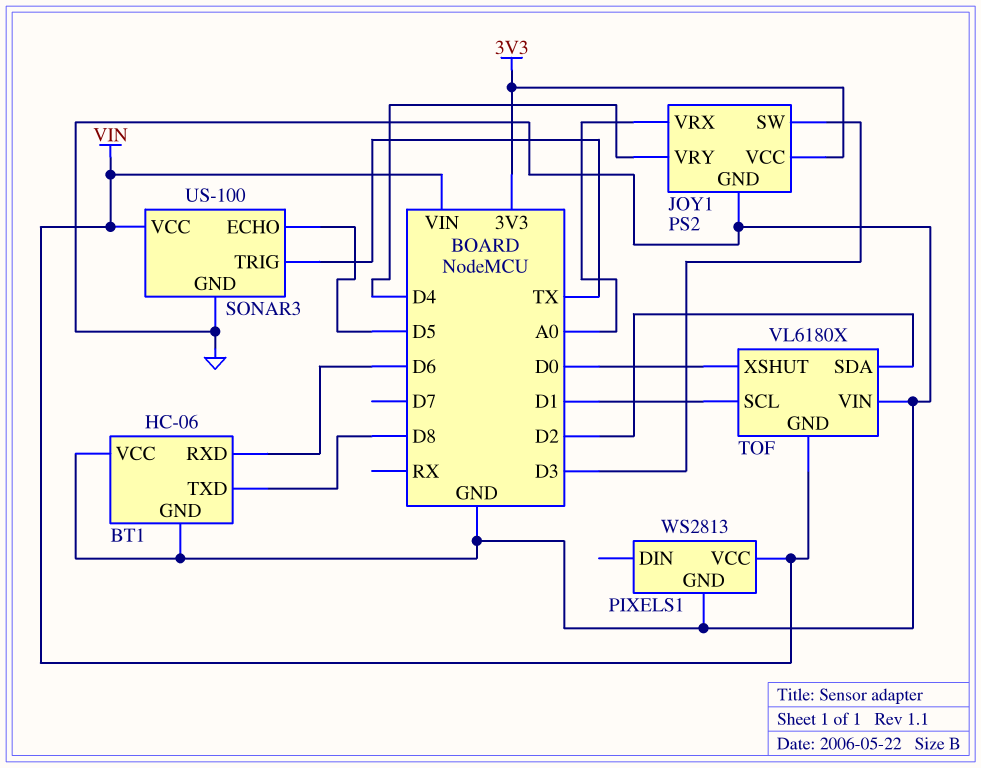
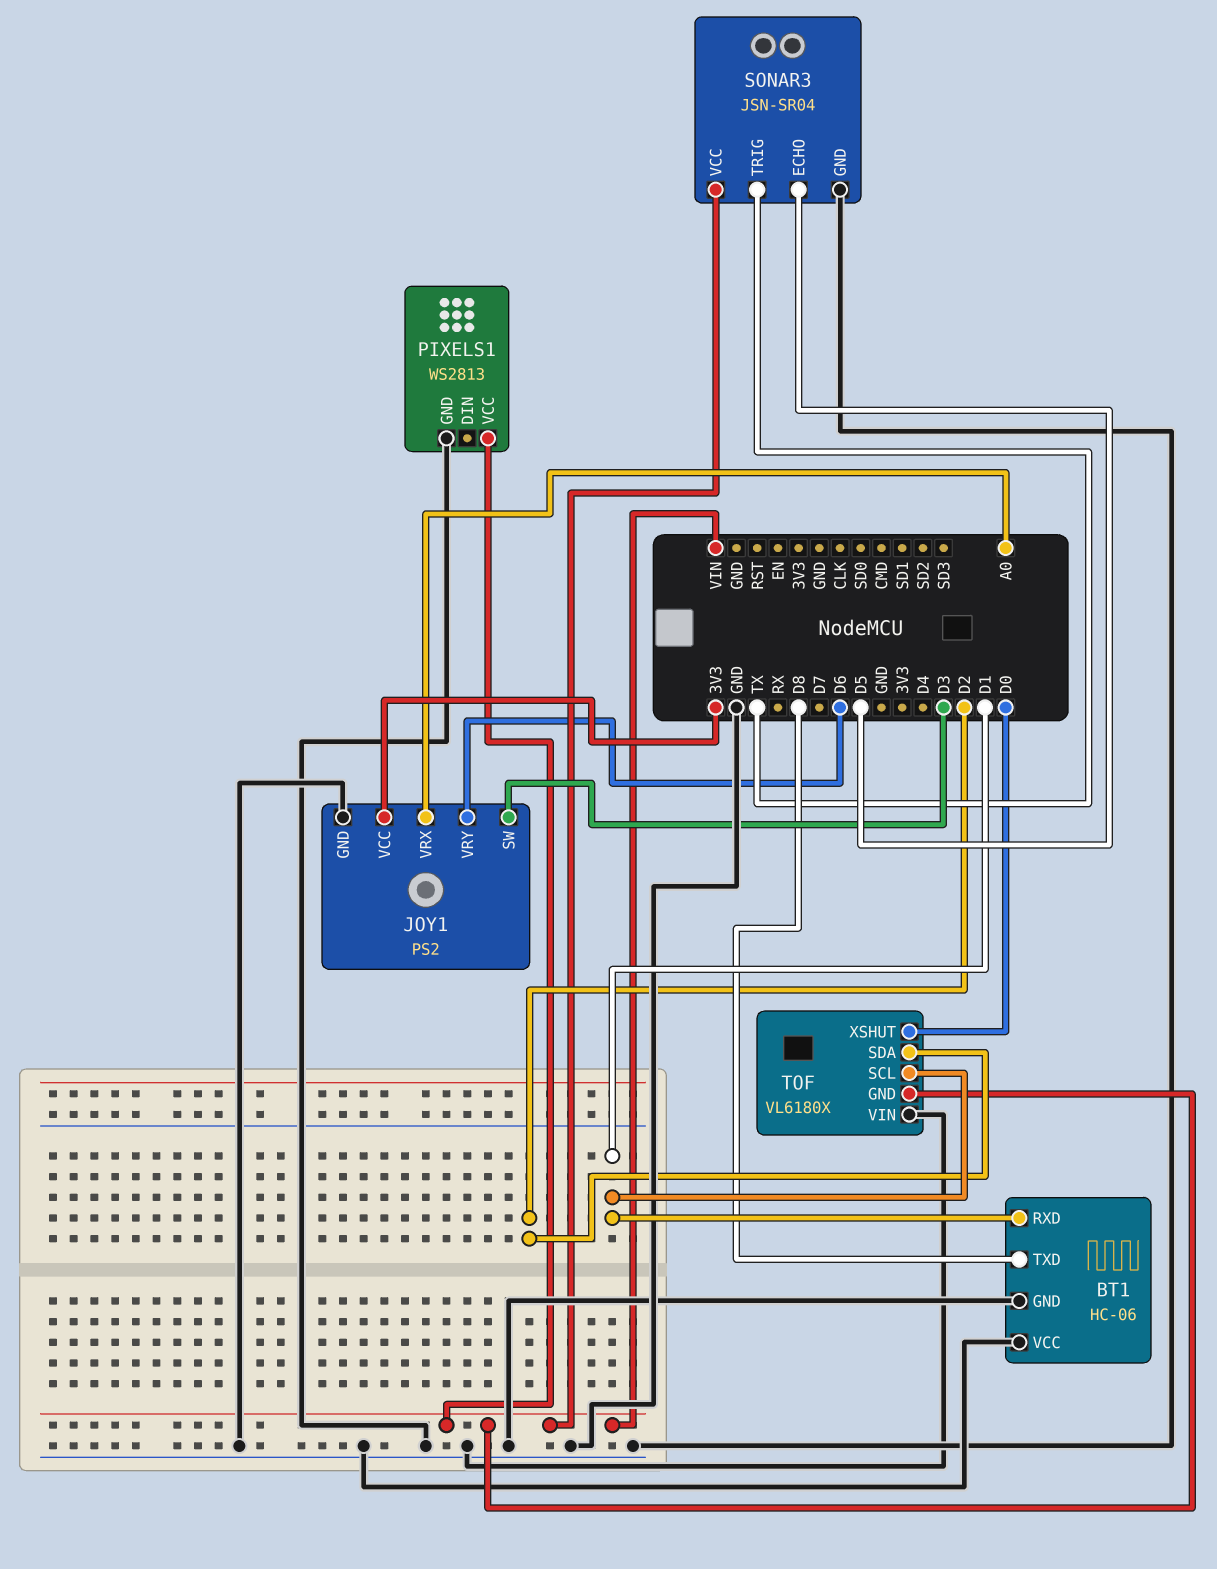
BT1 pin RXD: D6 -> D1
JOY1 pin VRY: D4 -> D6
SONAR3: US-100 -> JSN-SR04

